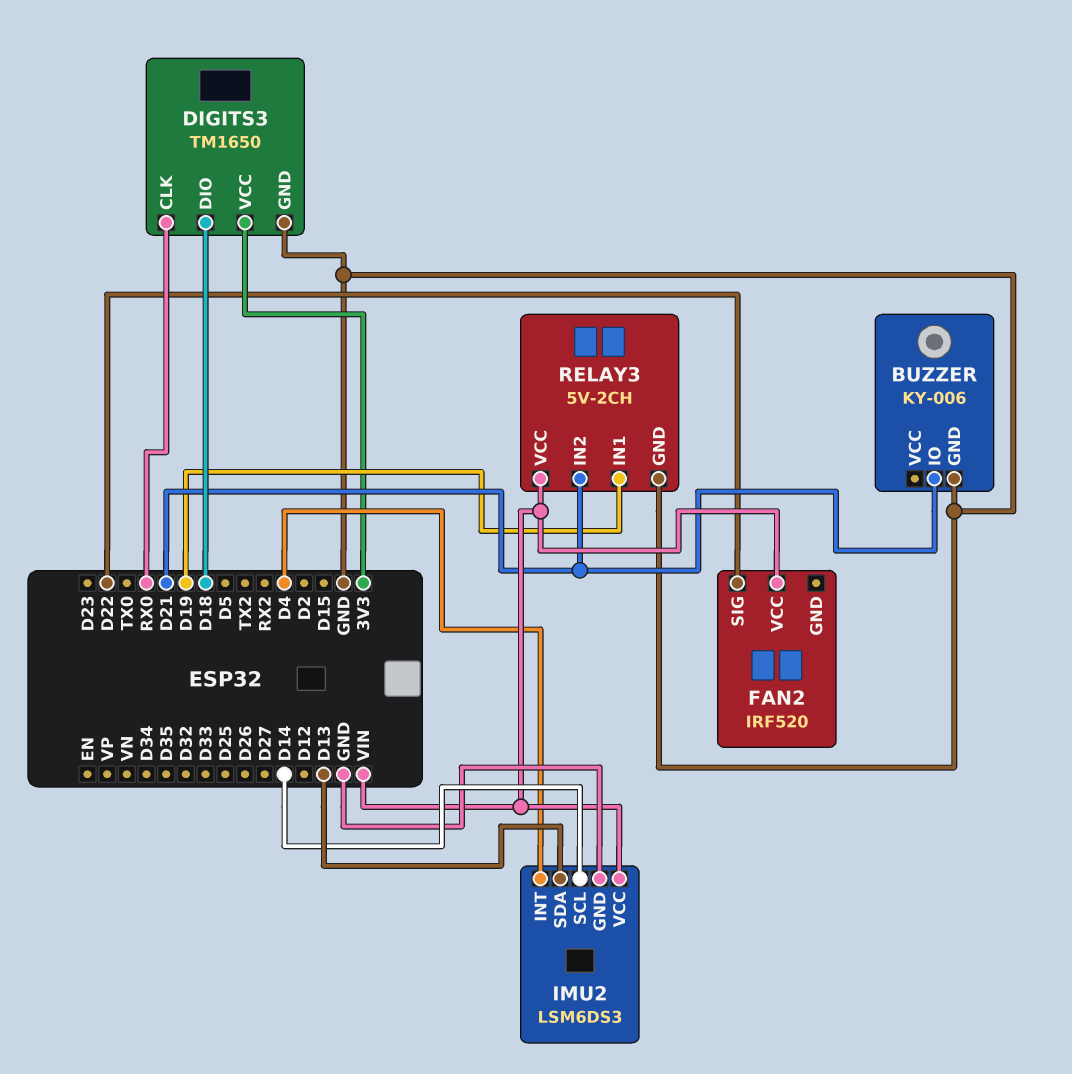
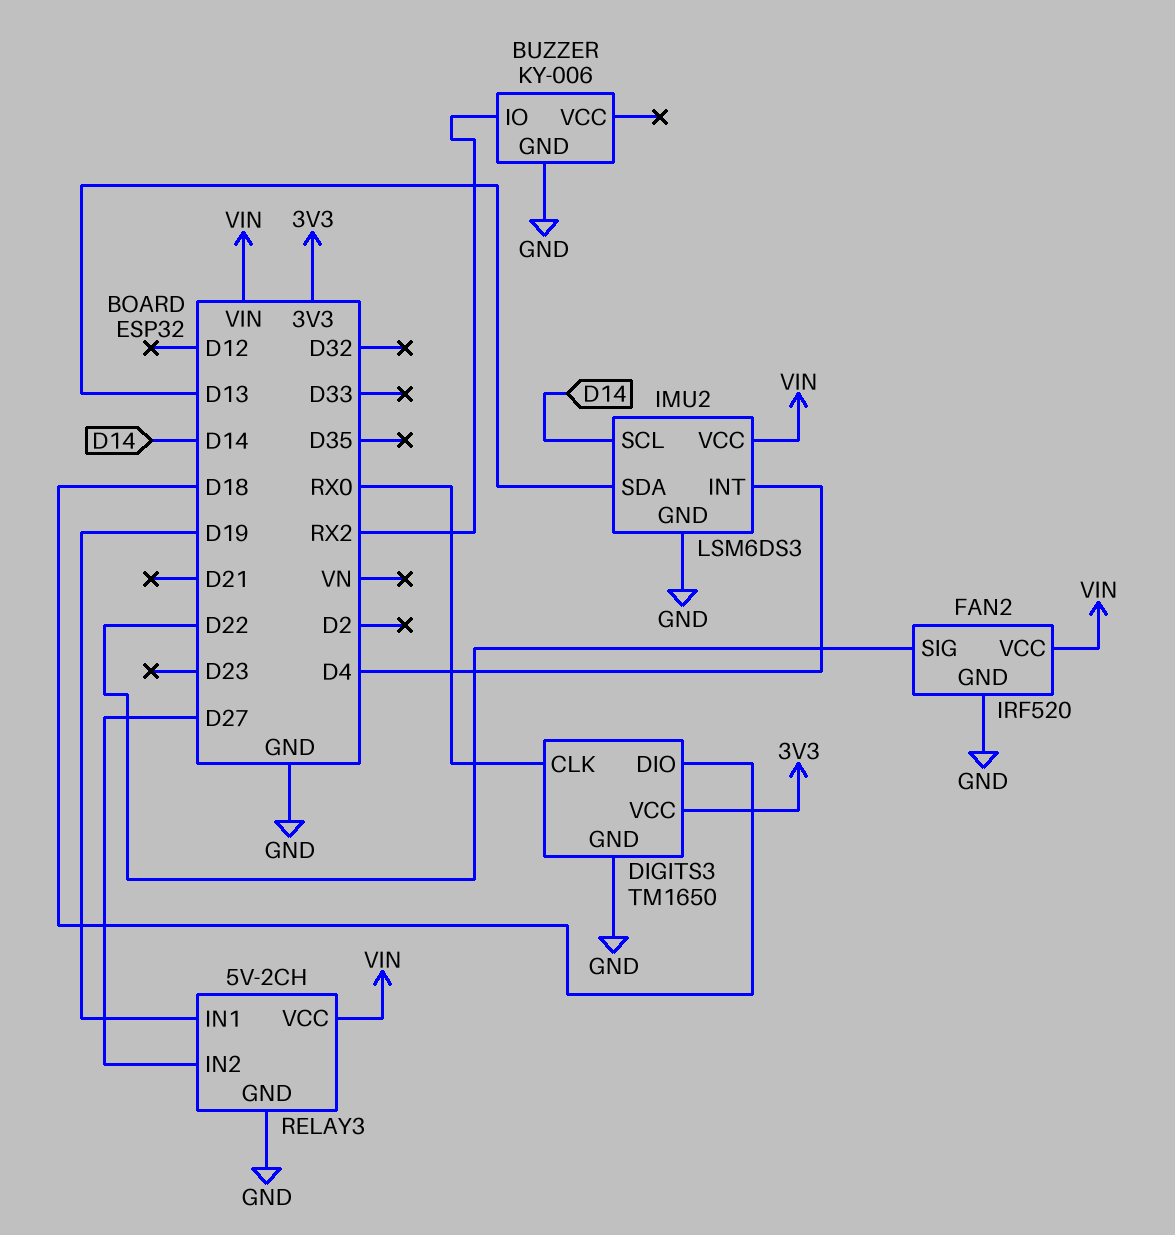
BUZZER pin IO: D21 -> RX2
FAN2 pin GND: none -> GND
RELAY3 pin IN2: D21 -> D27

